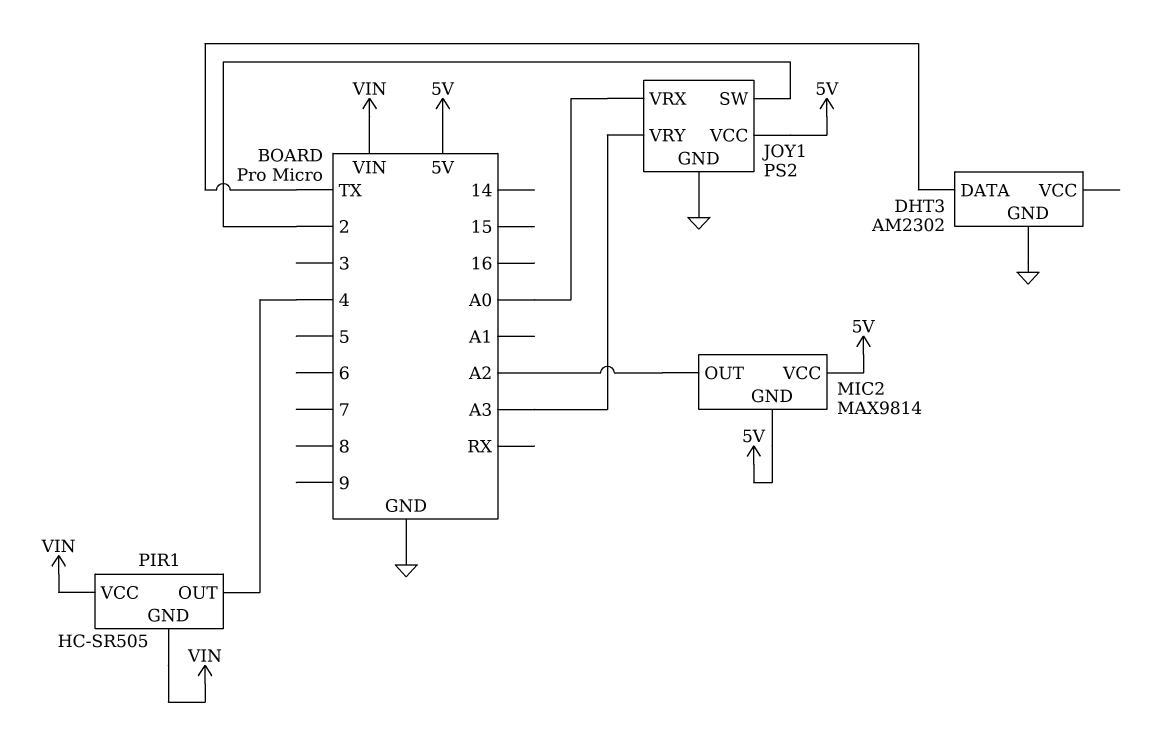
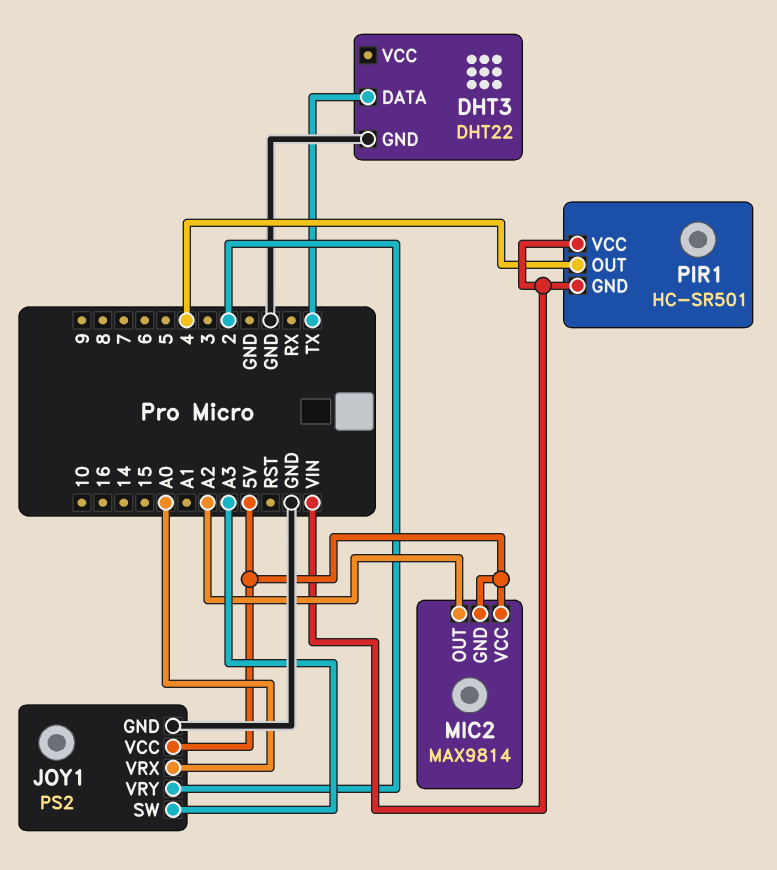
DHT3: AM2302 -> DHT22
JOY1 pin SW: 2 -> A3
JOY1 pin VRY: A3 -> 2
PIR1: HC-SR505 -> HC-SR501

